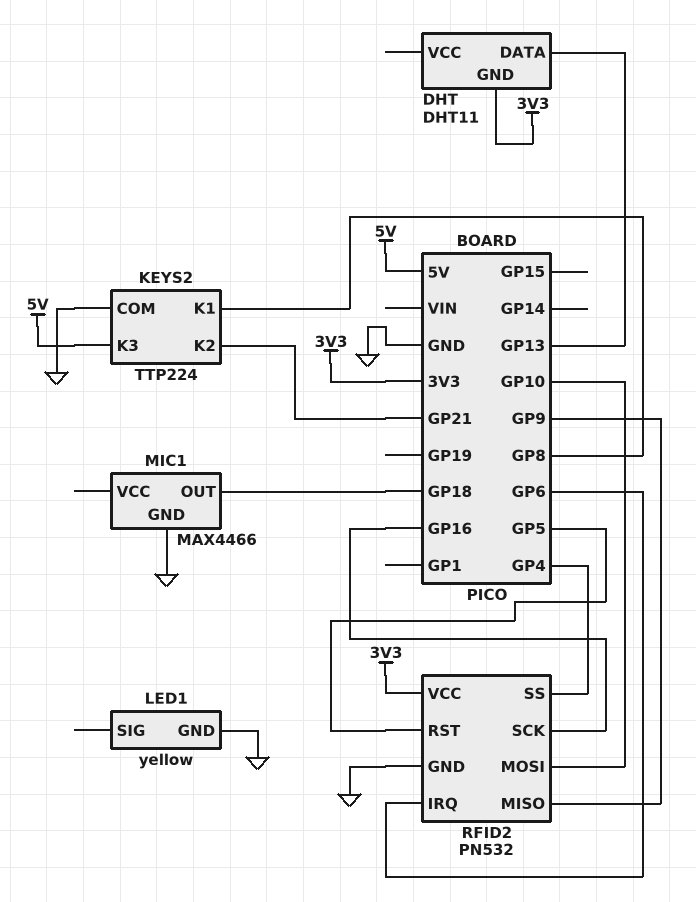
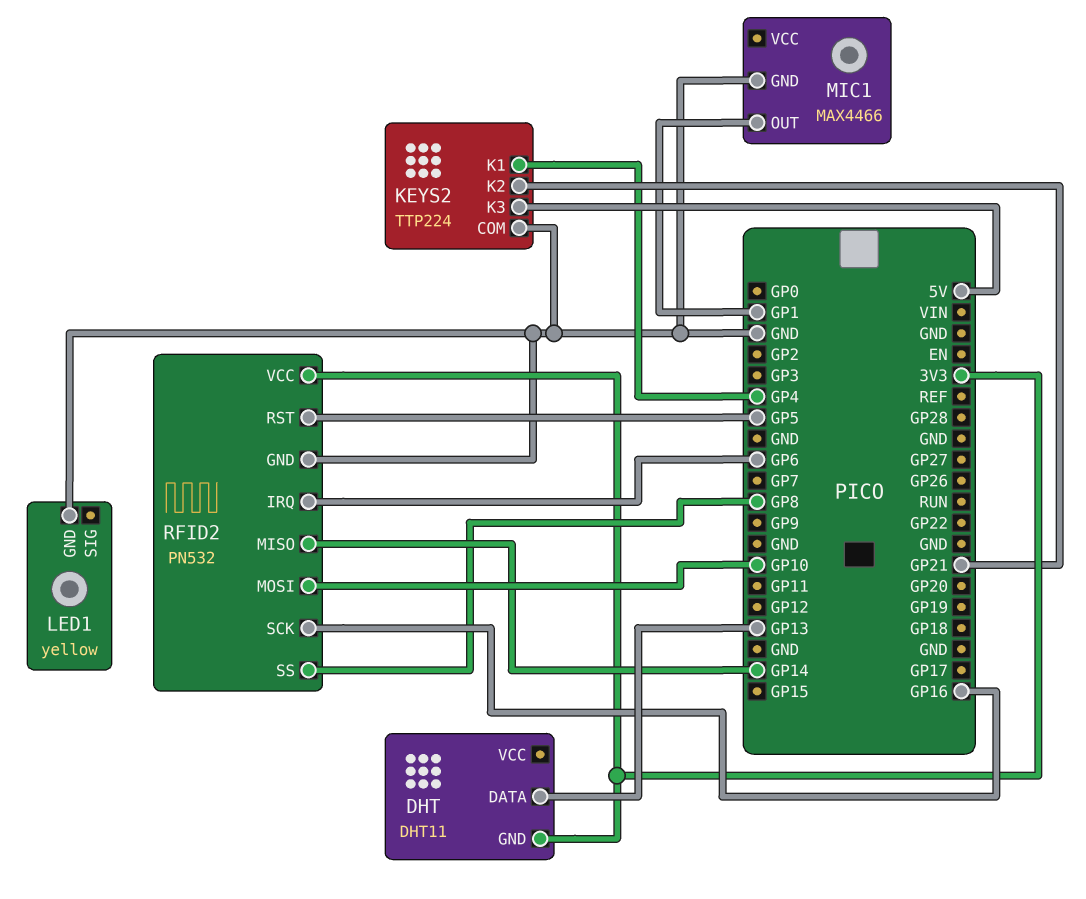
KEYS2 pin K1: GP8 -> GP4
MIC1 pin OUT: GP18 -> GP1
RFID2 pin MISO: GP9 -> GP14
RFID2 pin SS: GP4 -> GP8

